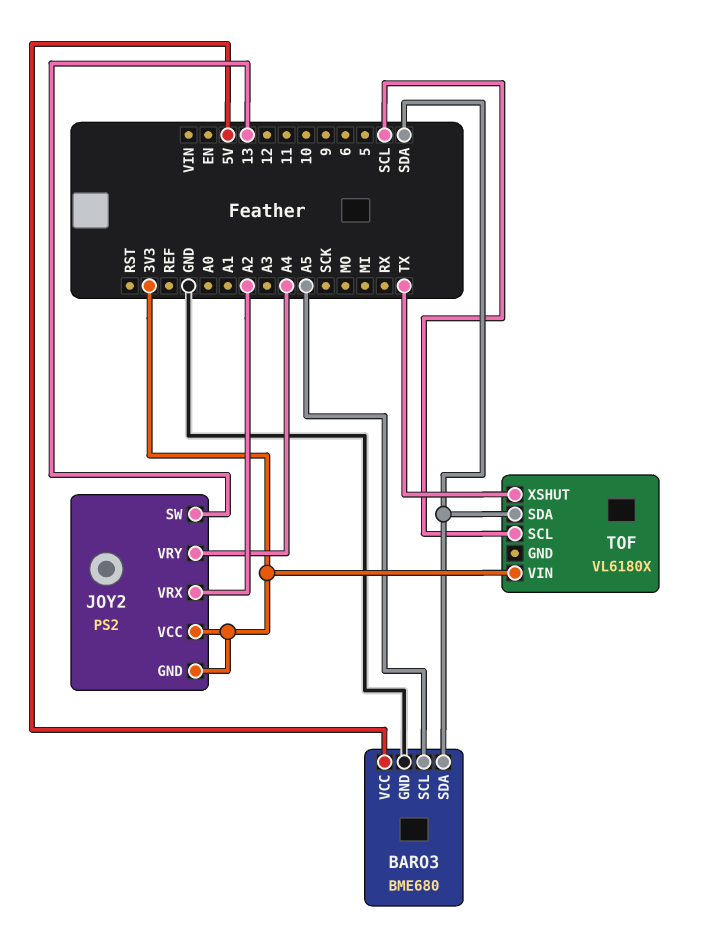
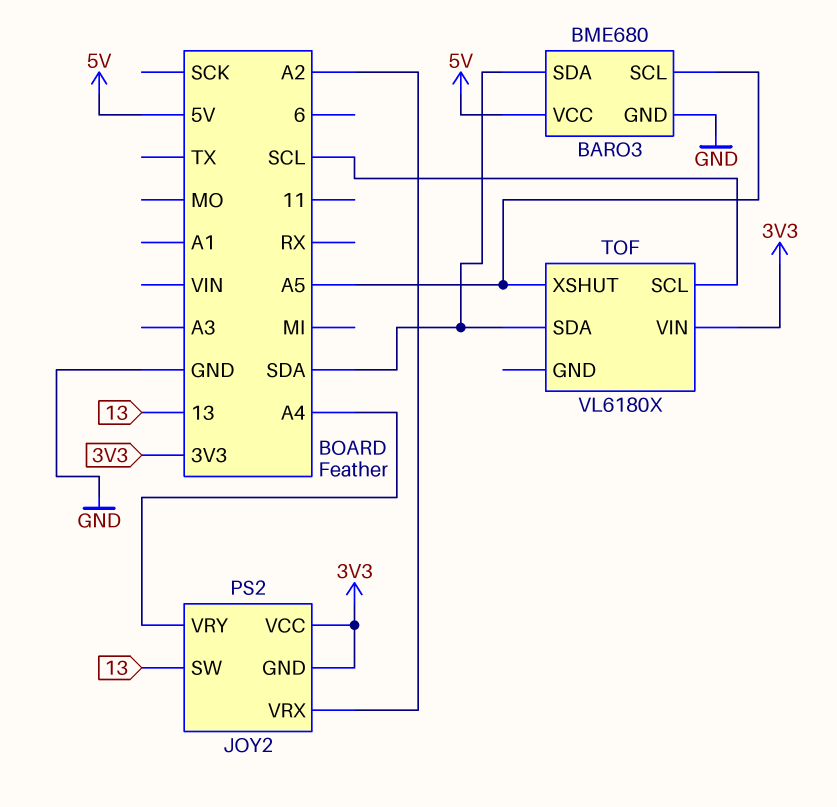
TOF pin XSHUT: TX -> A5

